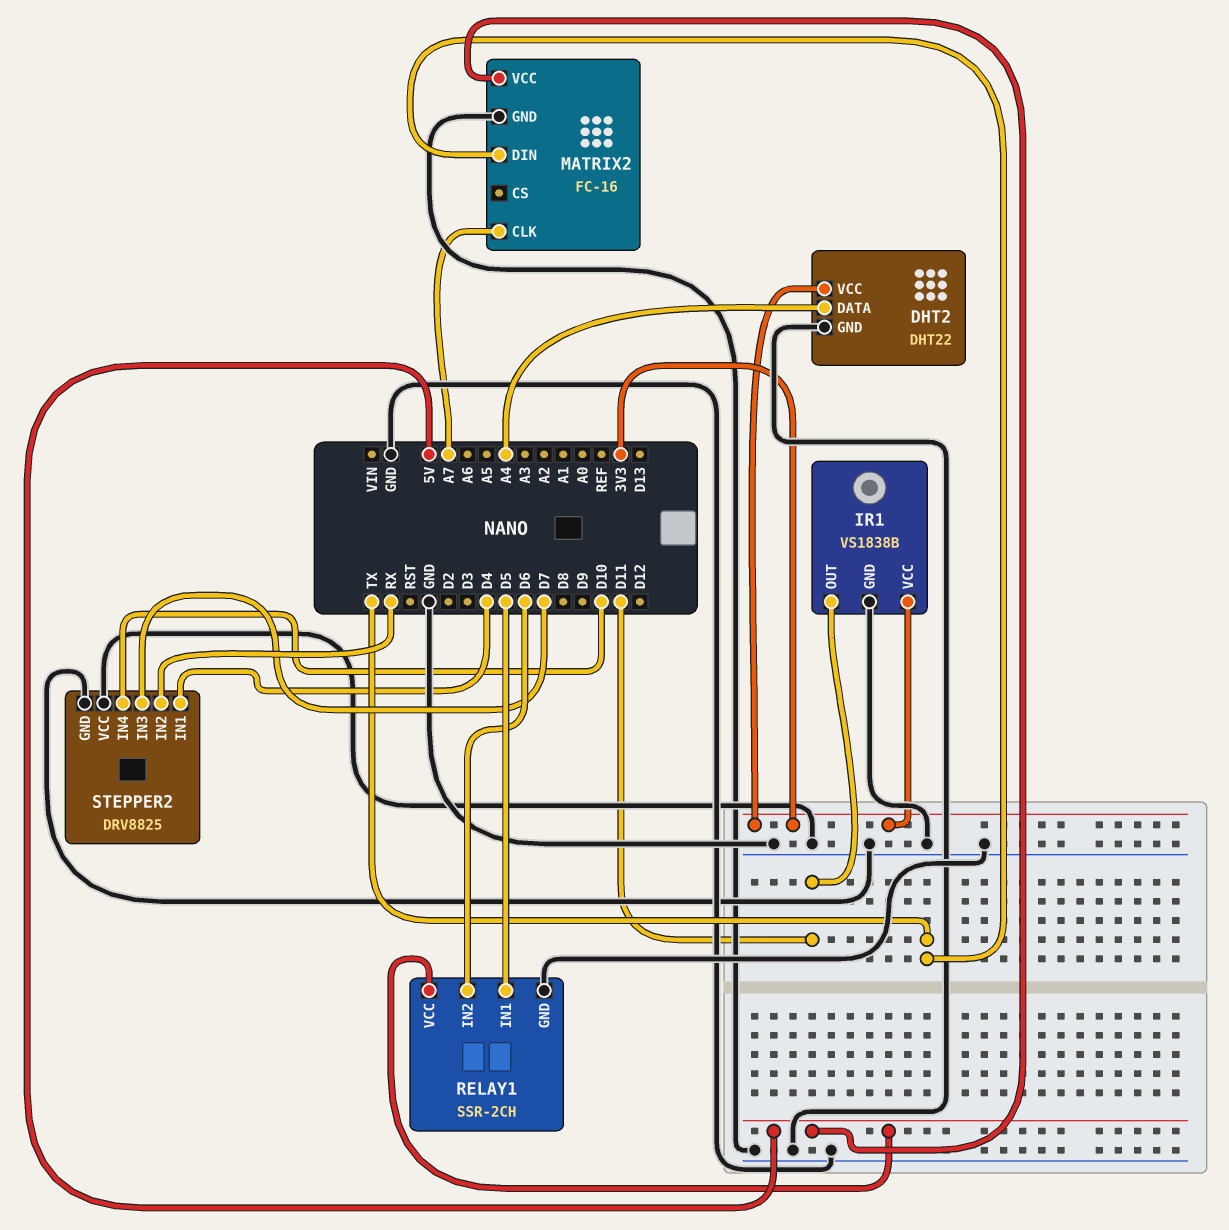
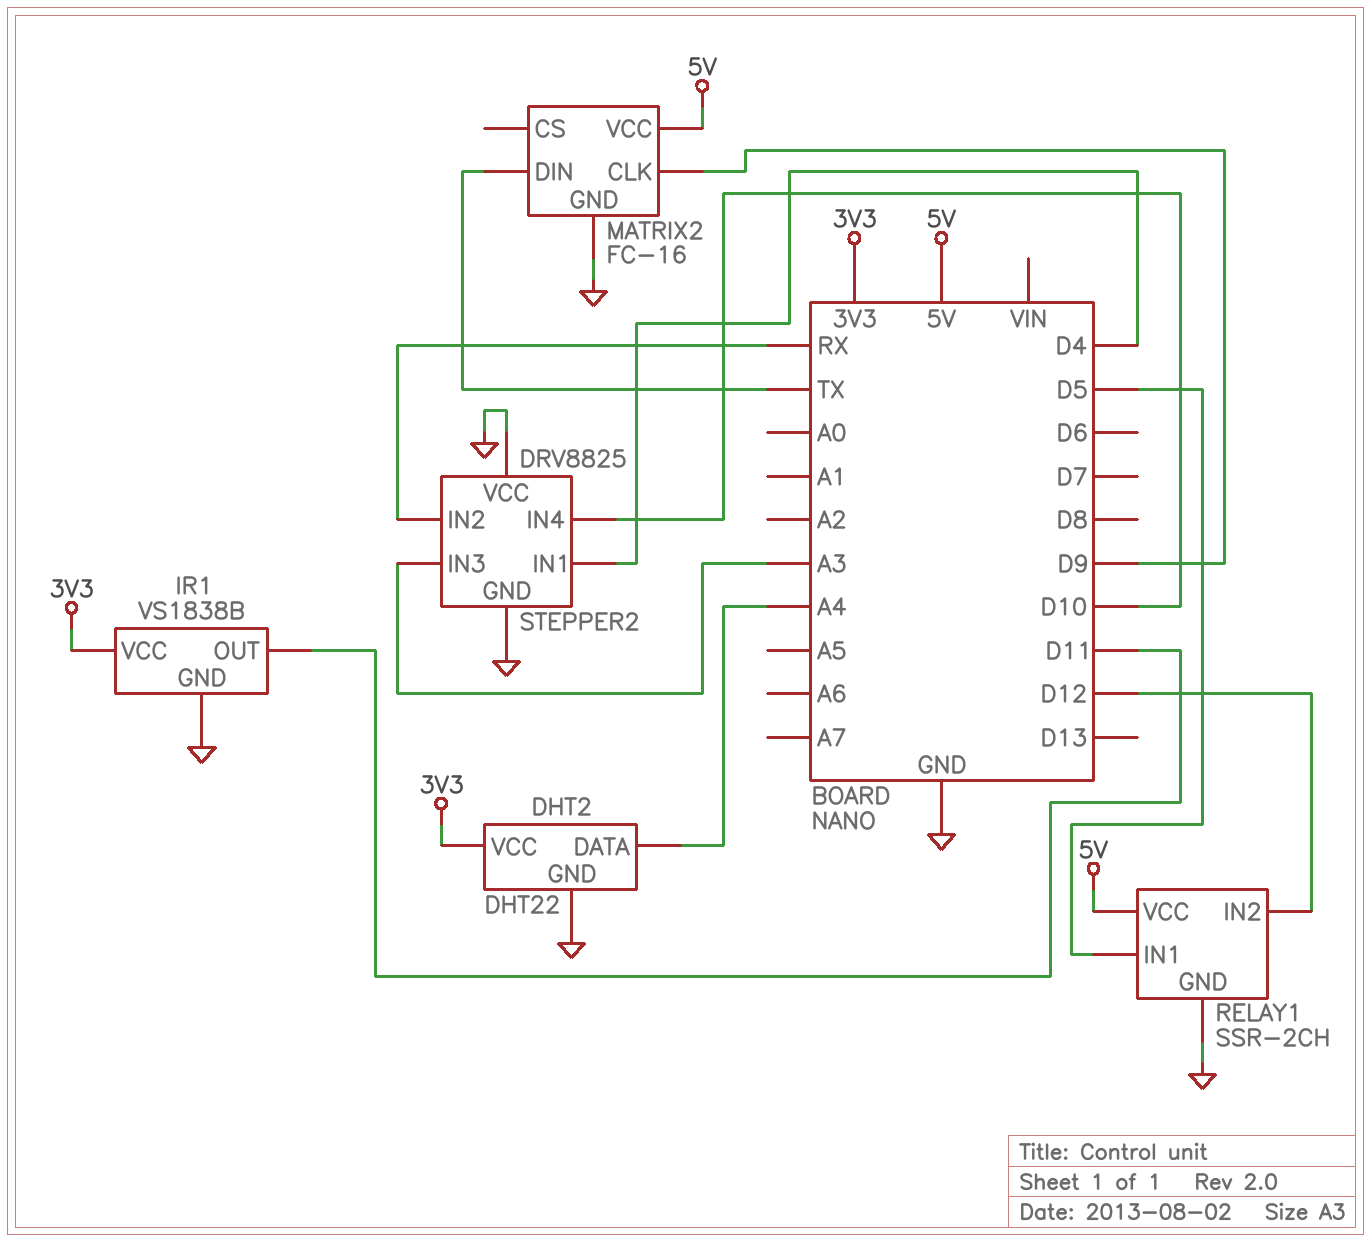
MATRIX2 pin CLK: A7 -> D9
RELAY1 pin IN2: D6 -> D12
STEPPER2 pin IN3: D7 -> A3

